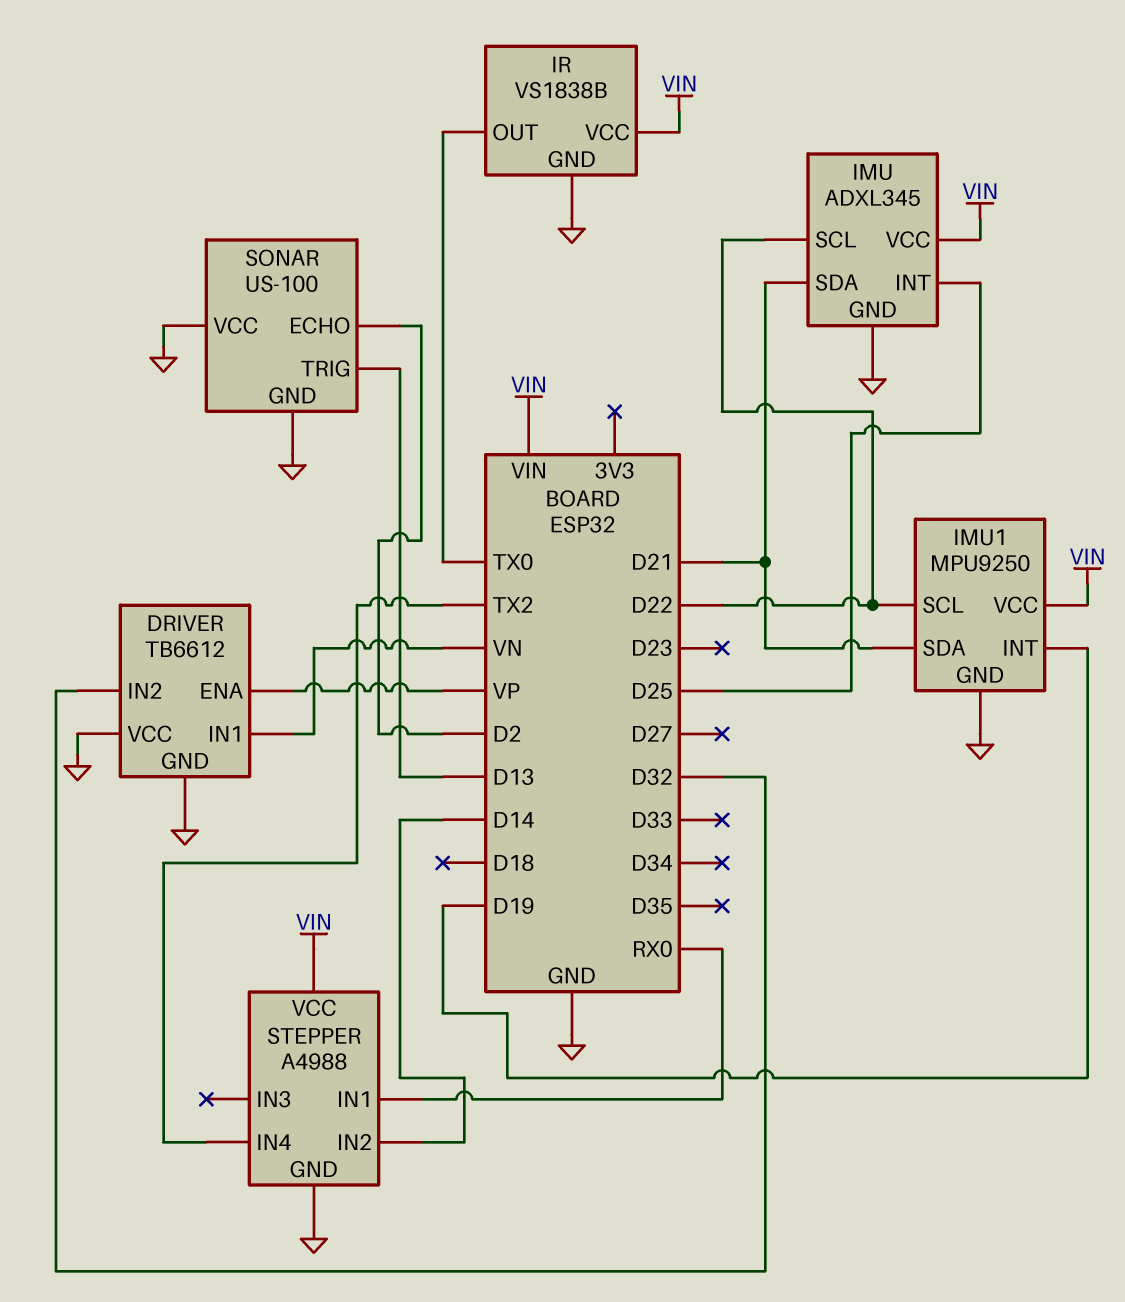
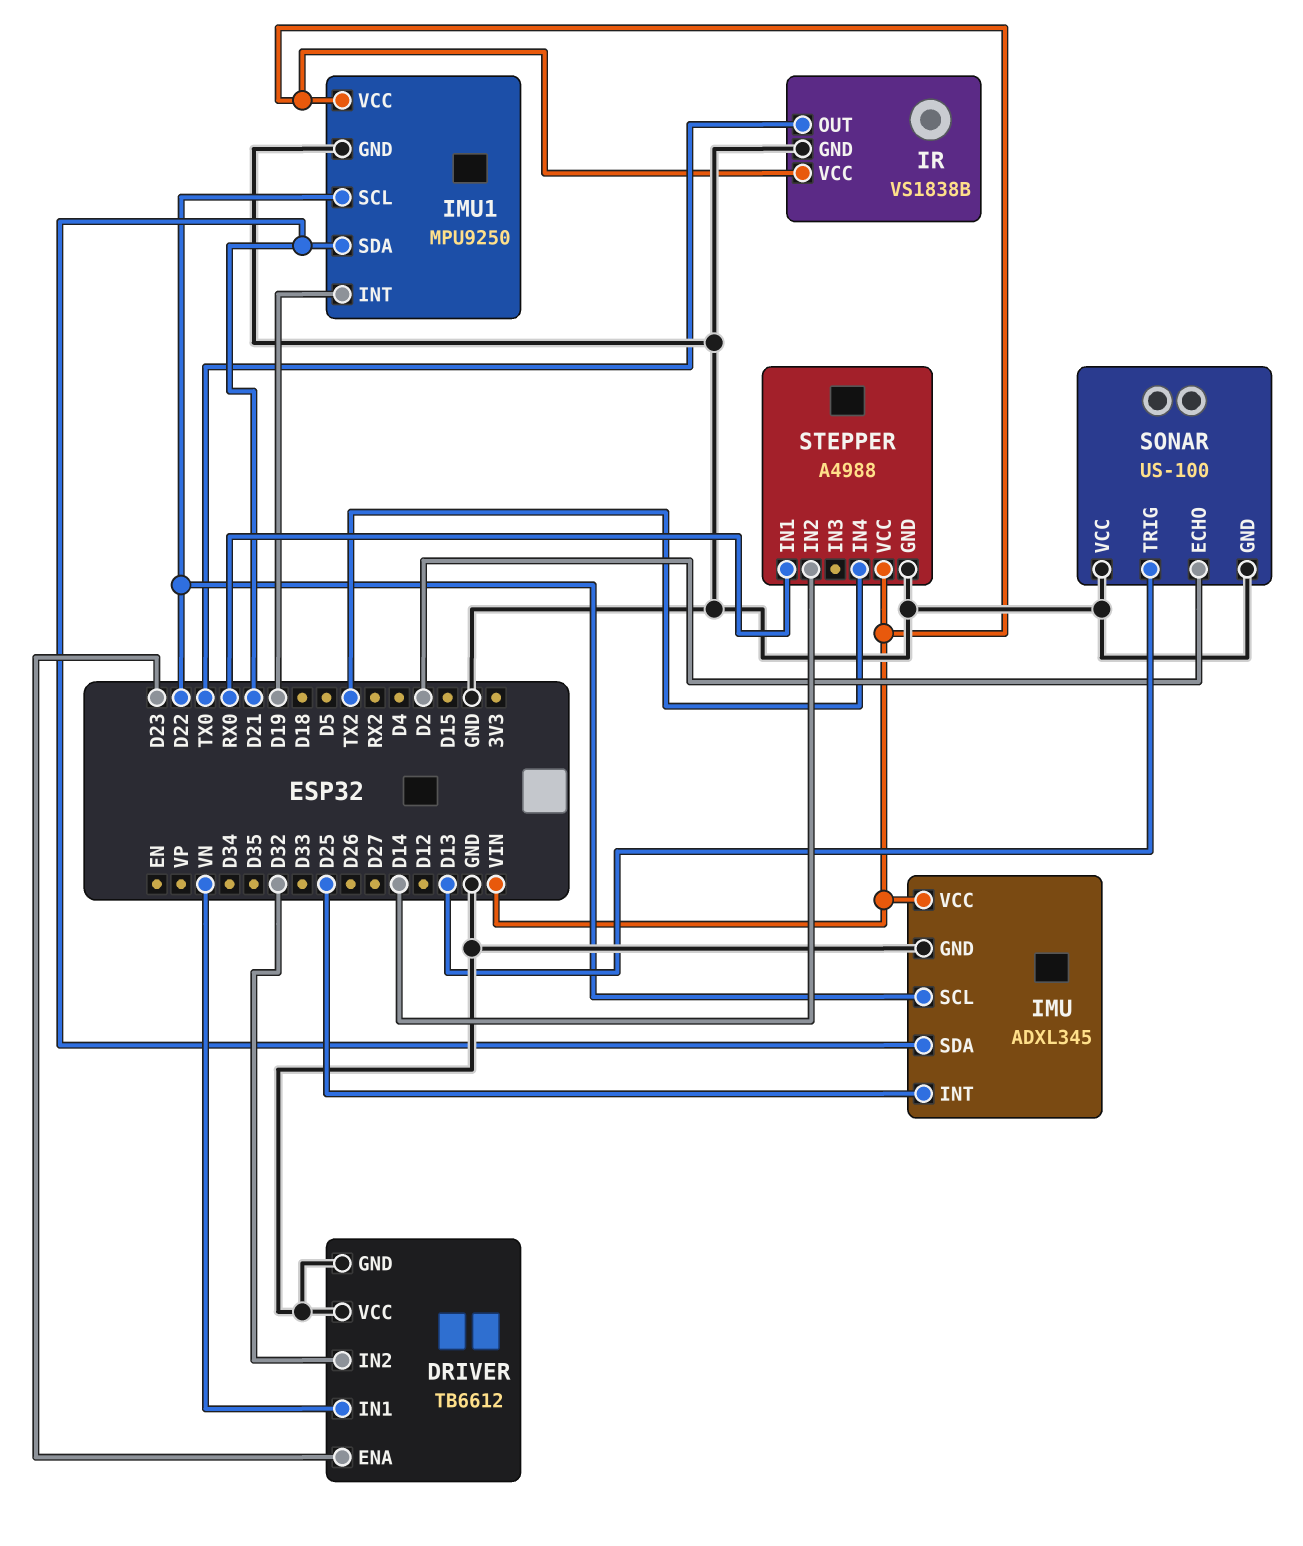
DRIVER pin ENA: VP -> D23

